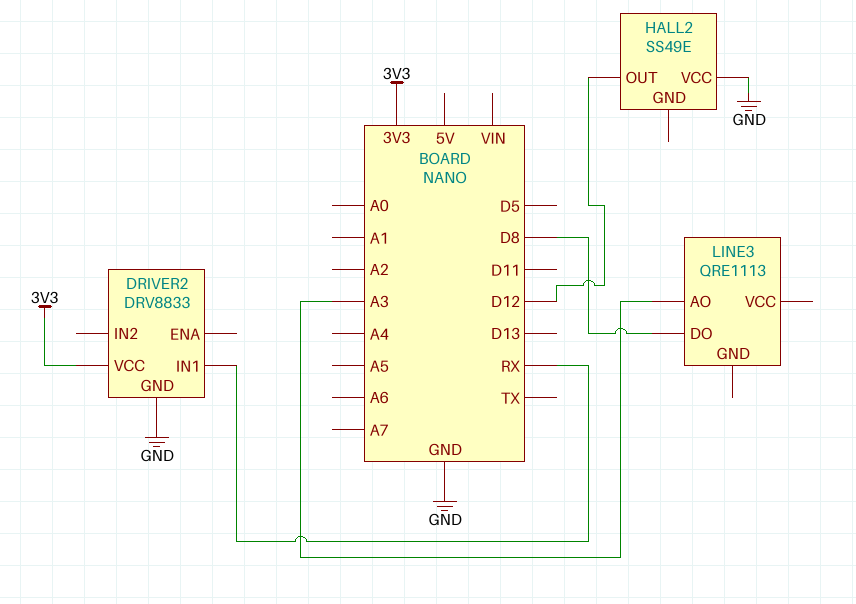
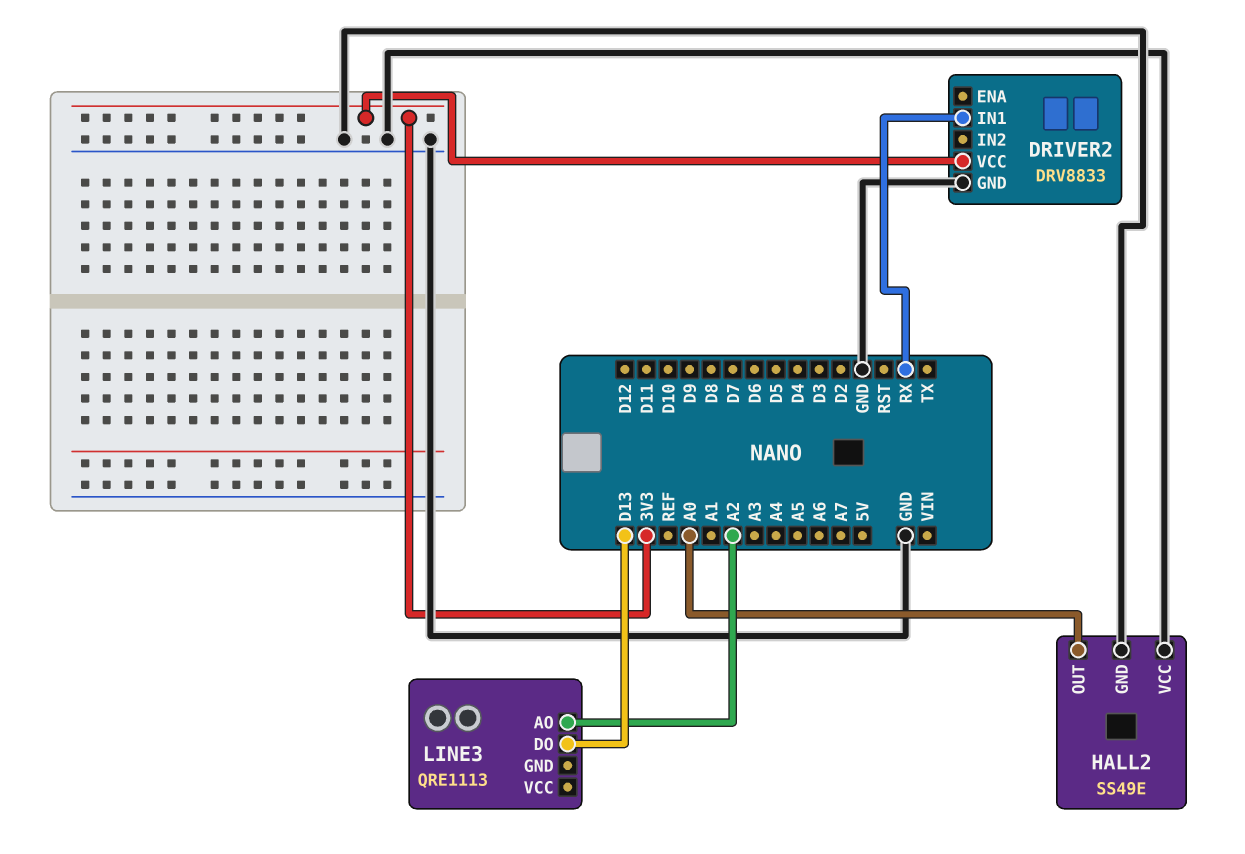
HALL2 pin GND: none -> GND
HALL2 pin OUT: D12 -> A0
LINE3 pin AO: A3 -> A2
LINE3 pin DO: D8 -> D13

